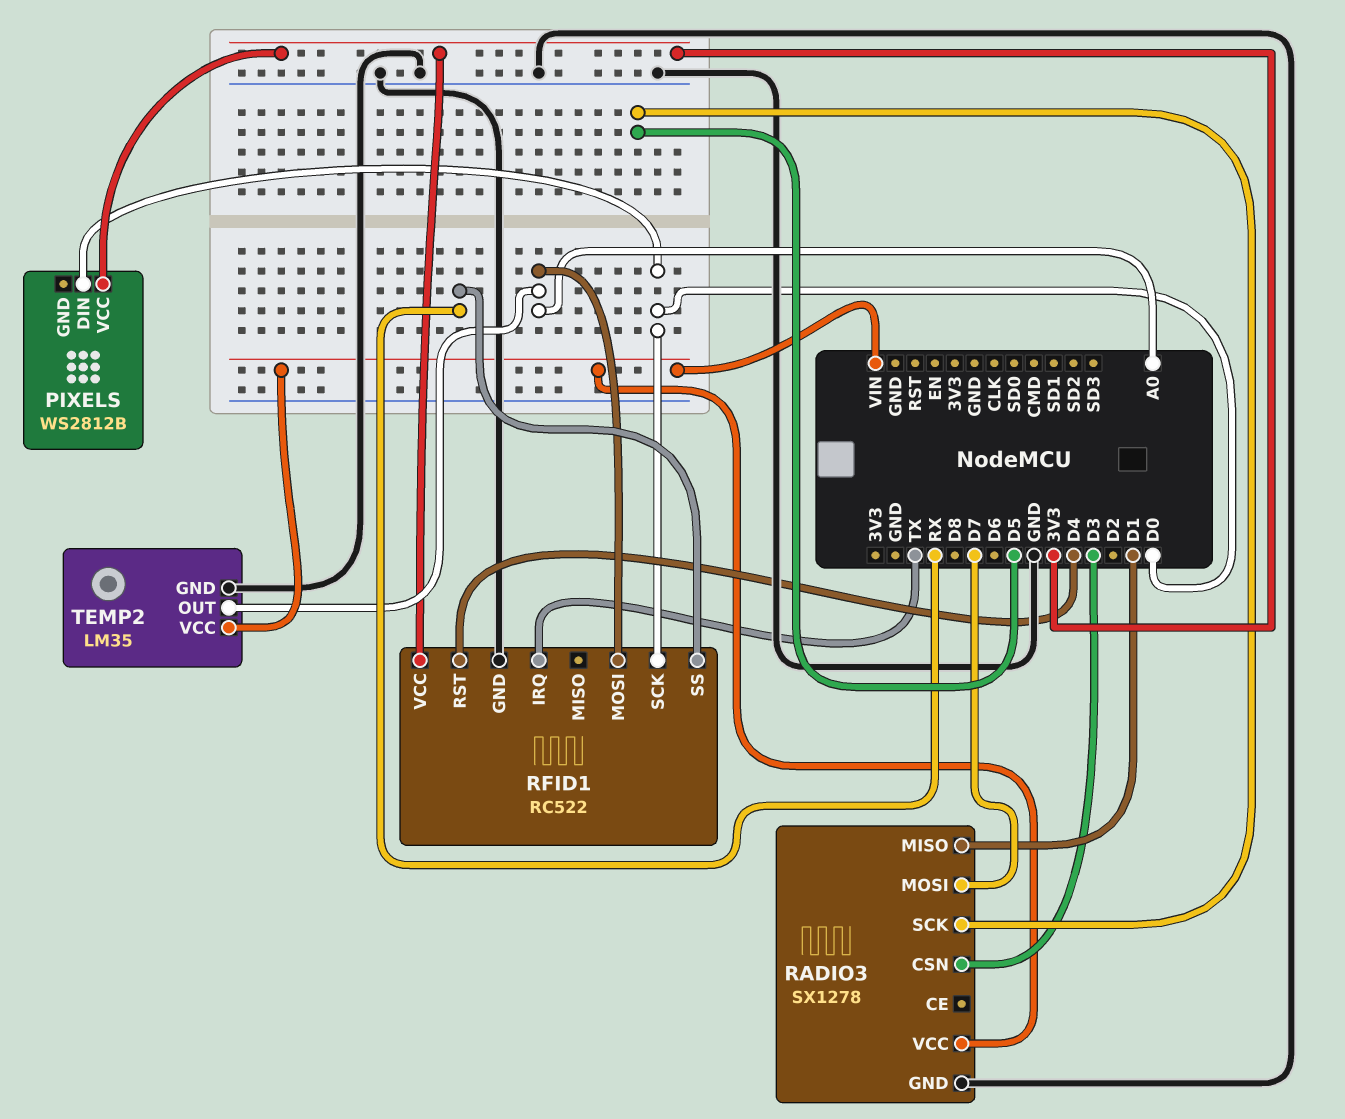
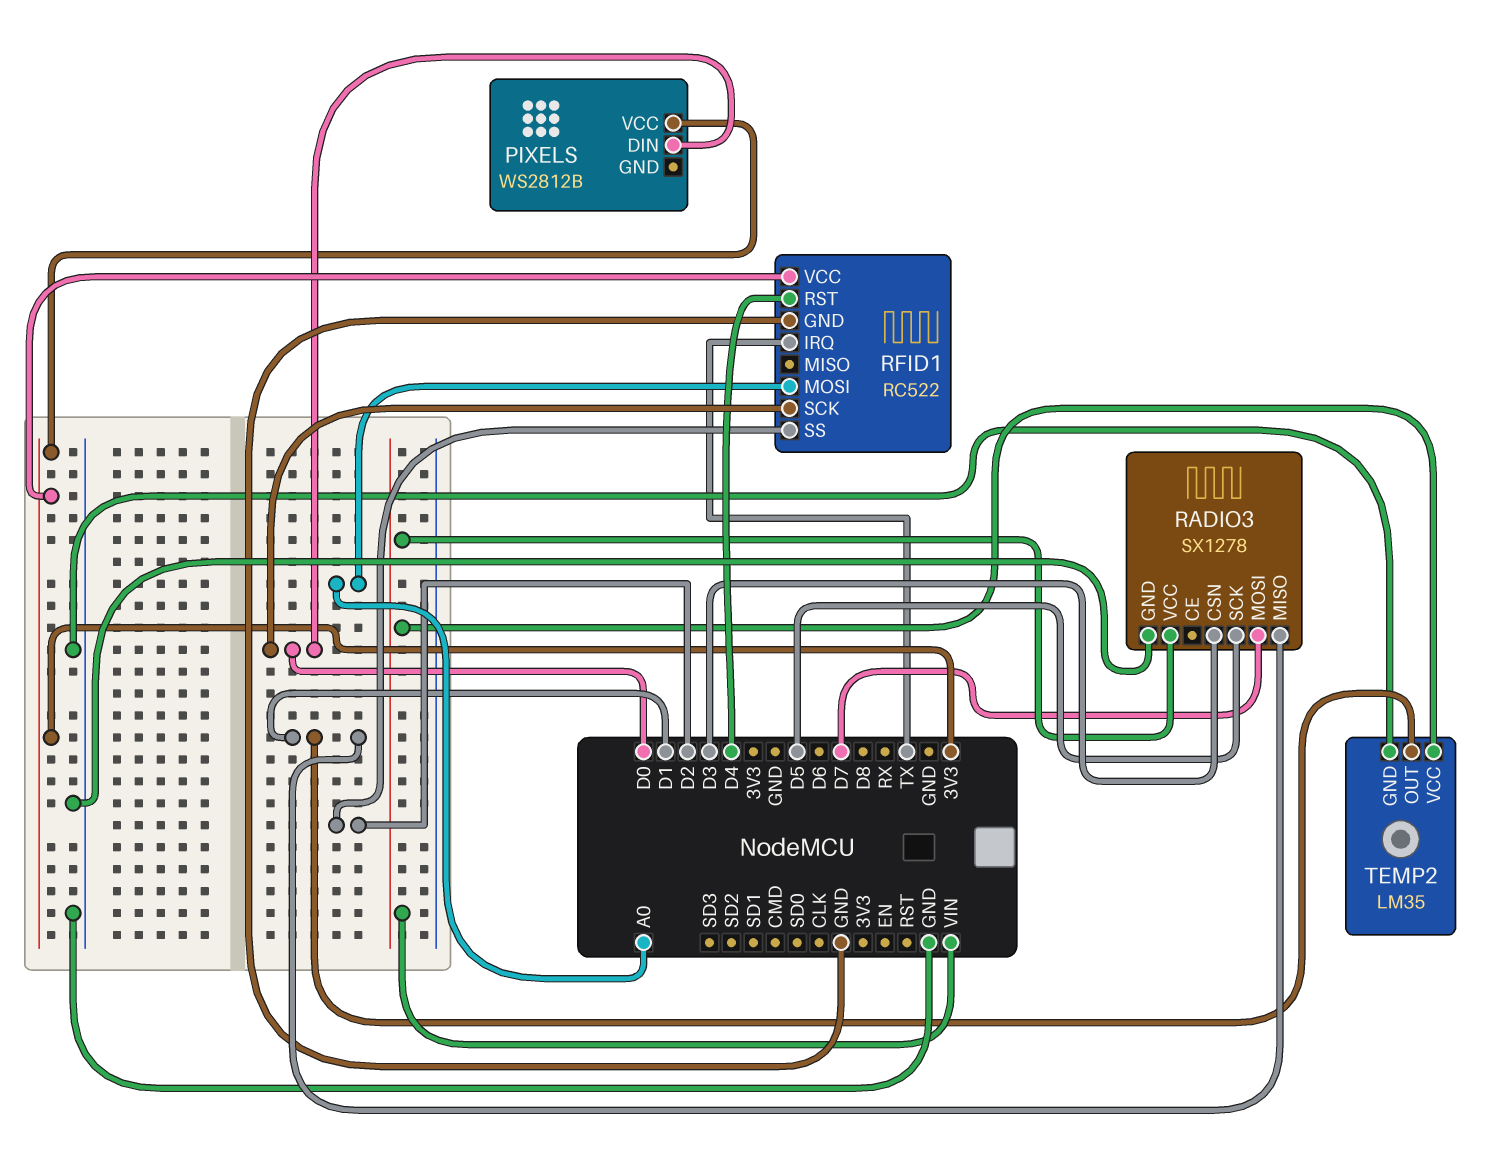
RFID1 pin SS: RX -> D2
TEMP2 pin OUT: A0 -> D1

